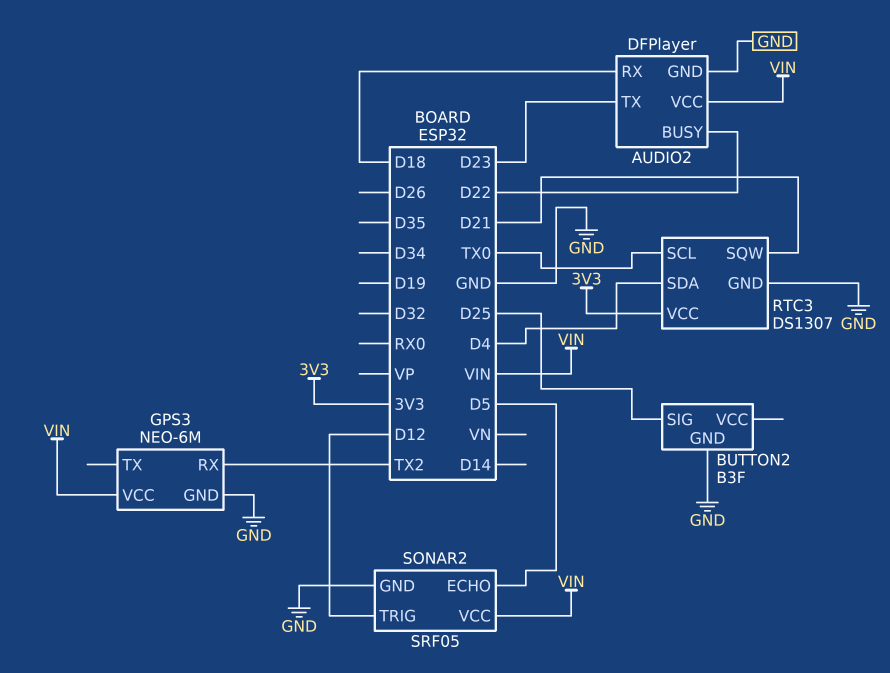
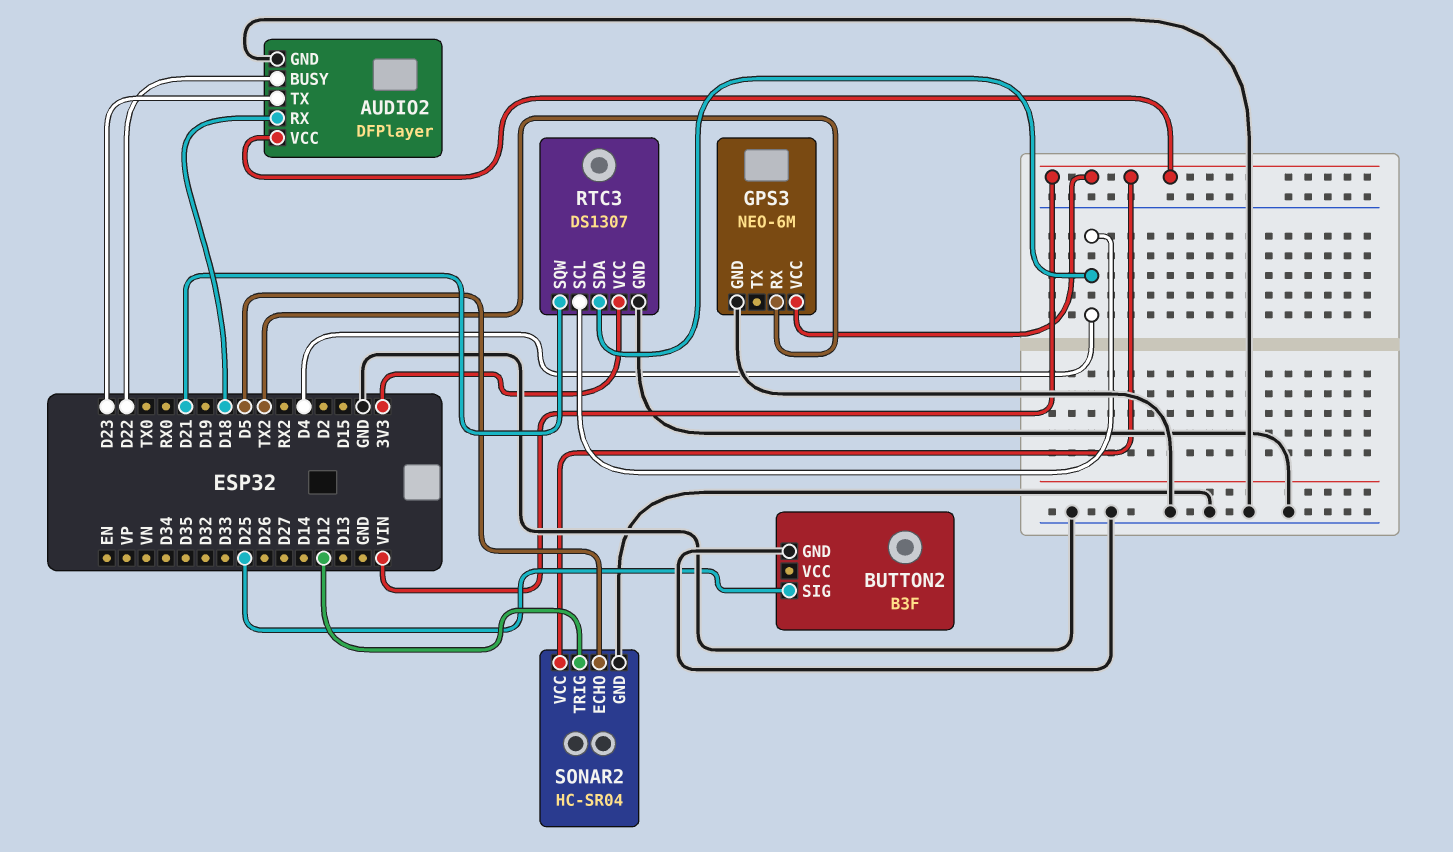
RTC3 pin SCL: TX0 -> D4
SONAR2: SRF05 -> HC-SR04

